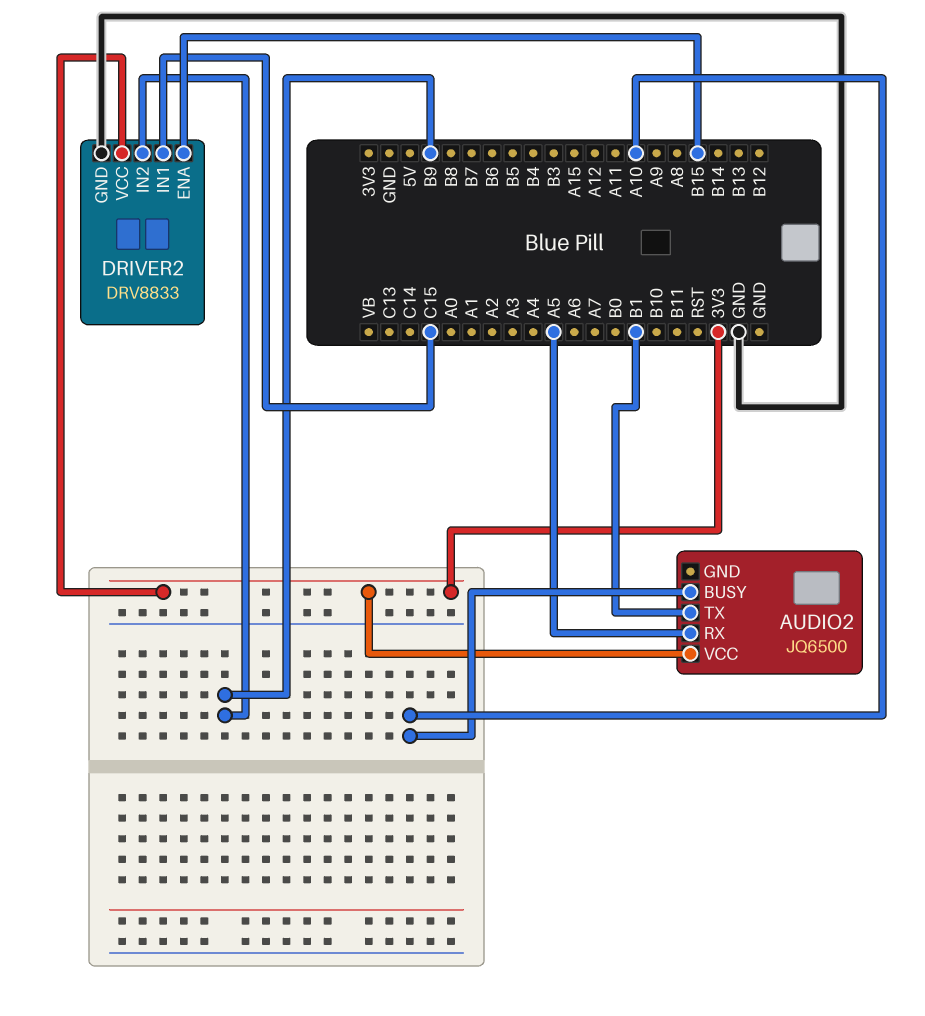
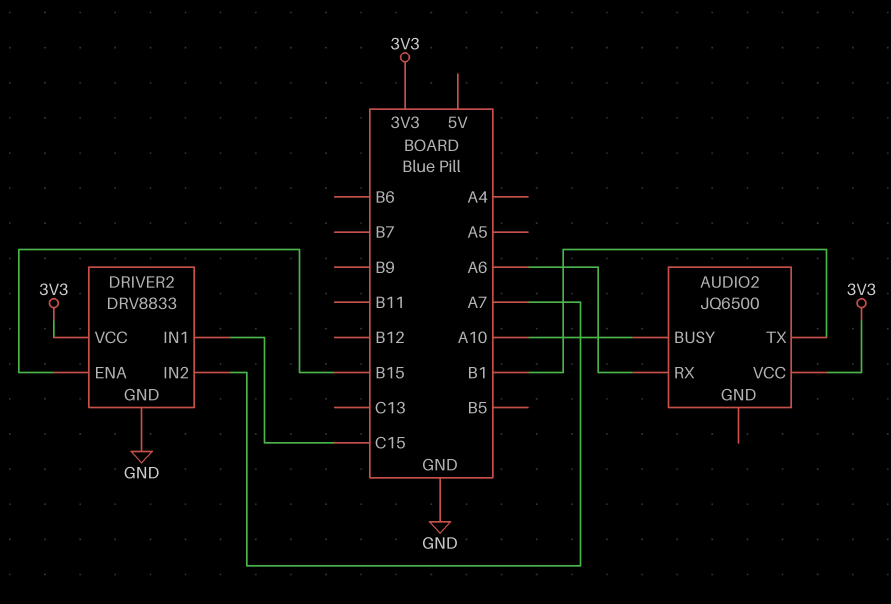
AUDIO2 pin RX: A5 -> A6
DRIVER2 pin IN2: B9 -> A7

